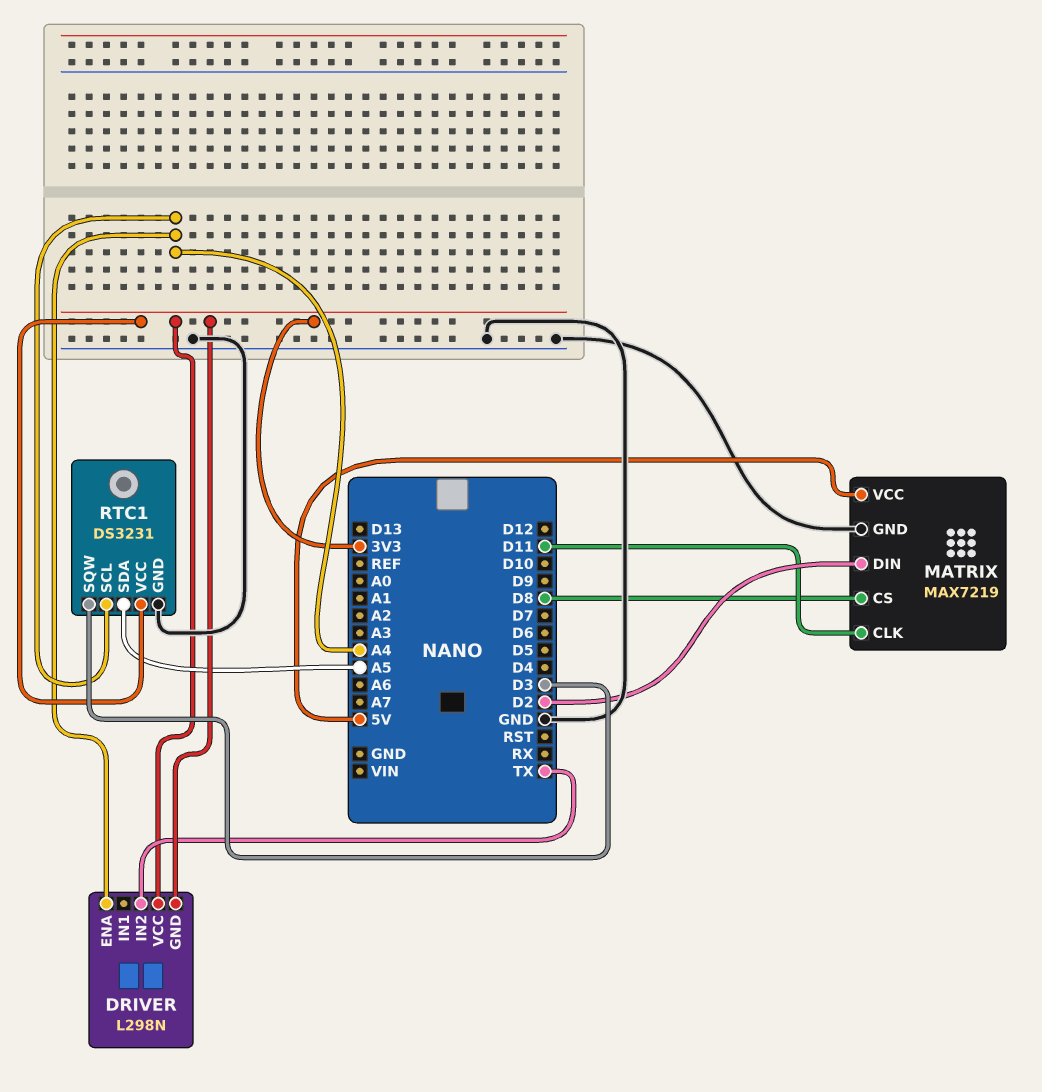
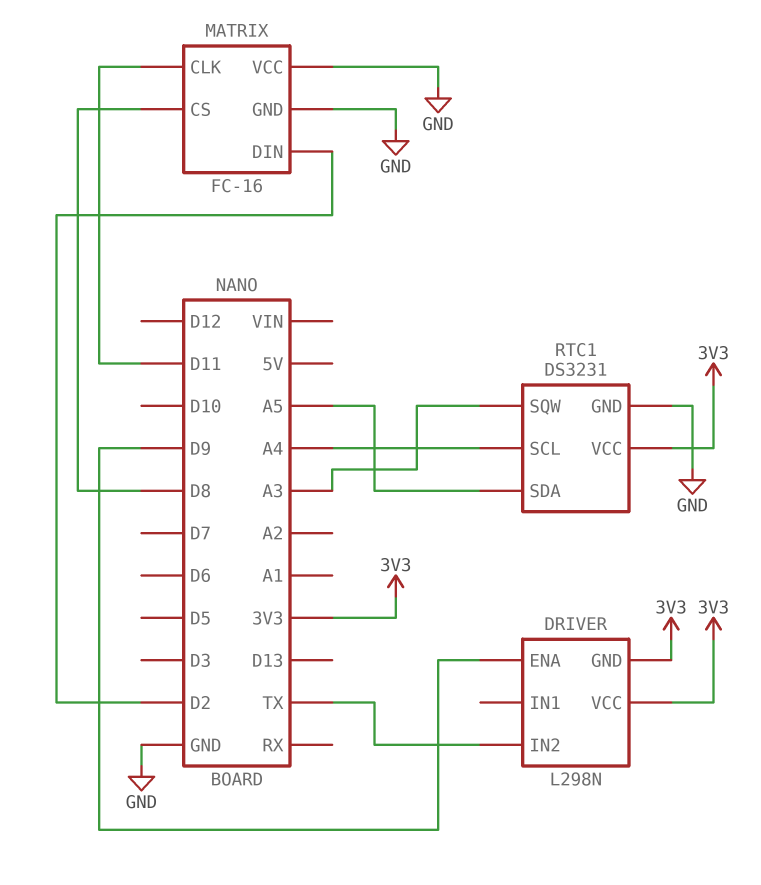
DRIVER pin ENA: A4 -> D9
MATRIX: MAX7219 -> FC-16
MATRIX pin VCC: 5V -> GND
RTC1 pin SQW: D3 -> A3

